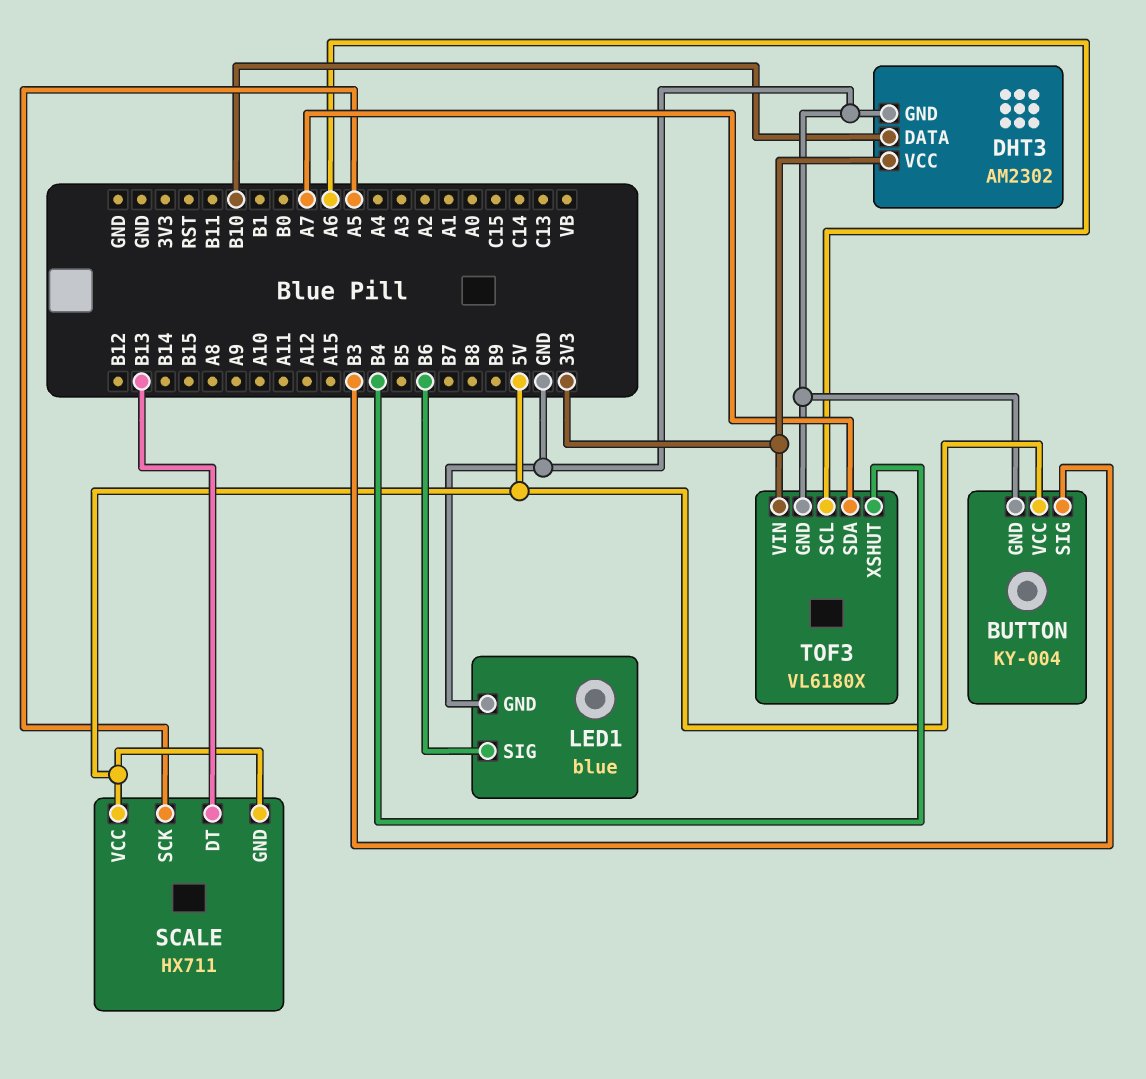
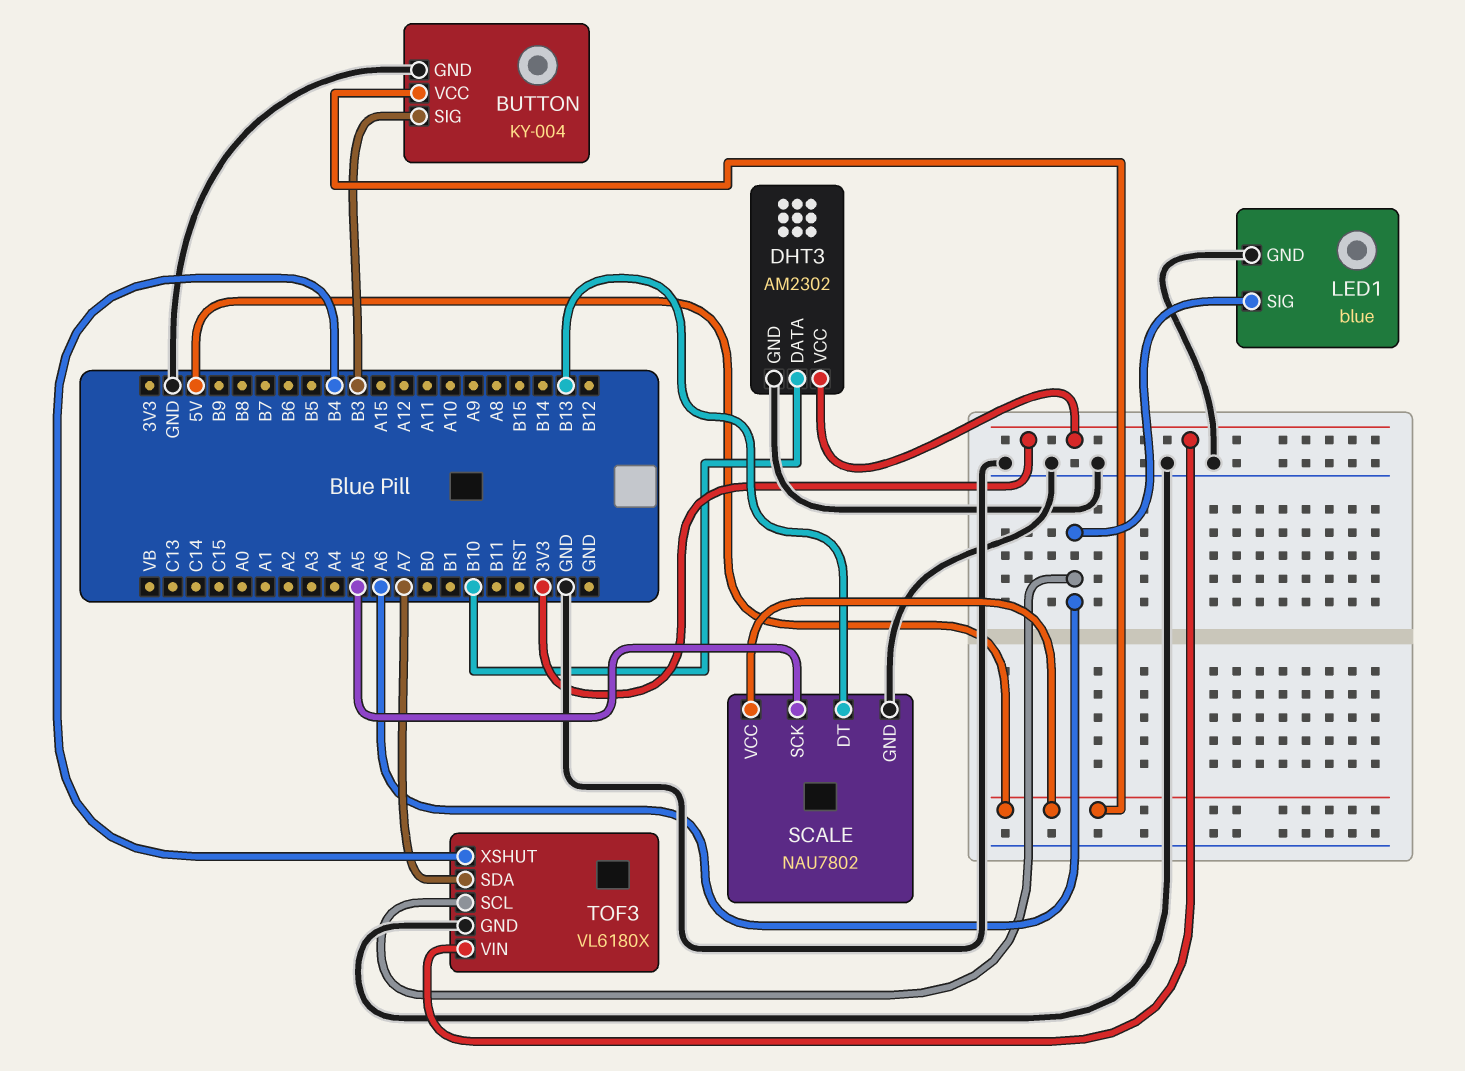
LED1 pin SIG: B6 -> A6
SCALE: HX711 -> NAU7802
SCALE pin GND: 5V -> GND

